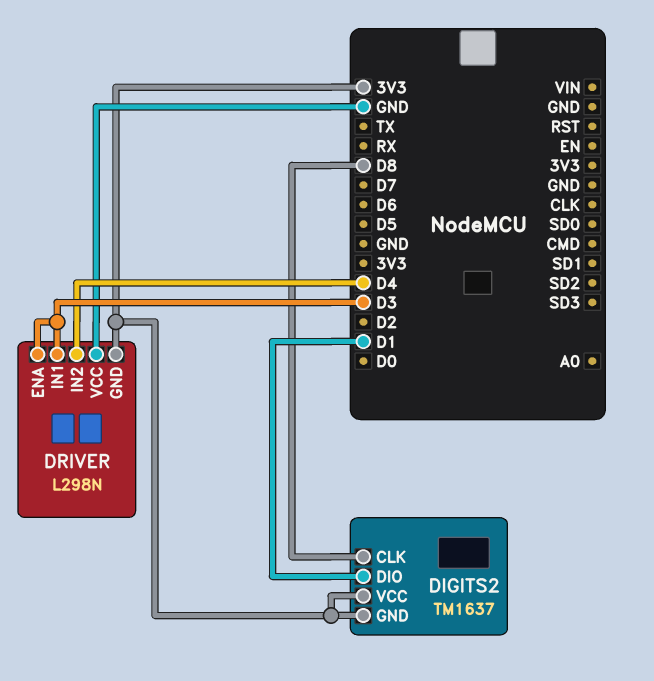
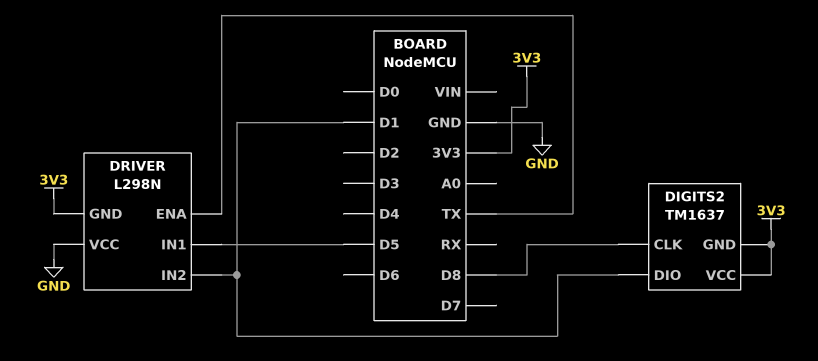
DRIVER pin ENA: D3 -> TX
DRIVER pin IN1: D3 -> D5
DRIVER pin IN2: D4 -> D1

